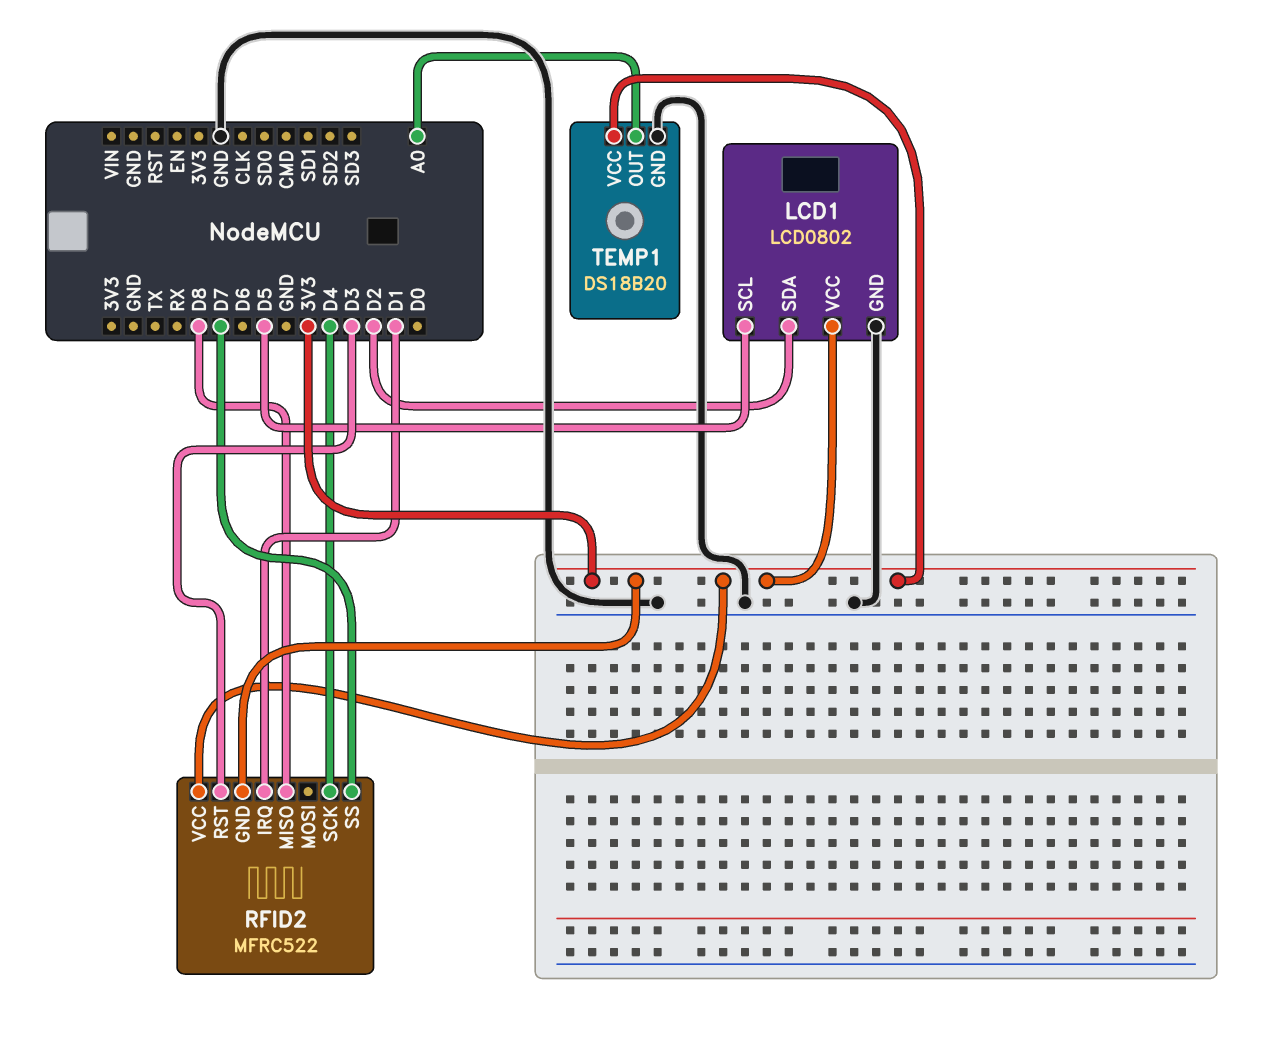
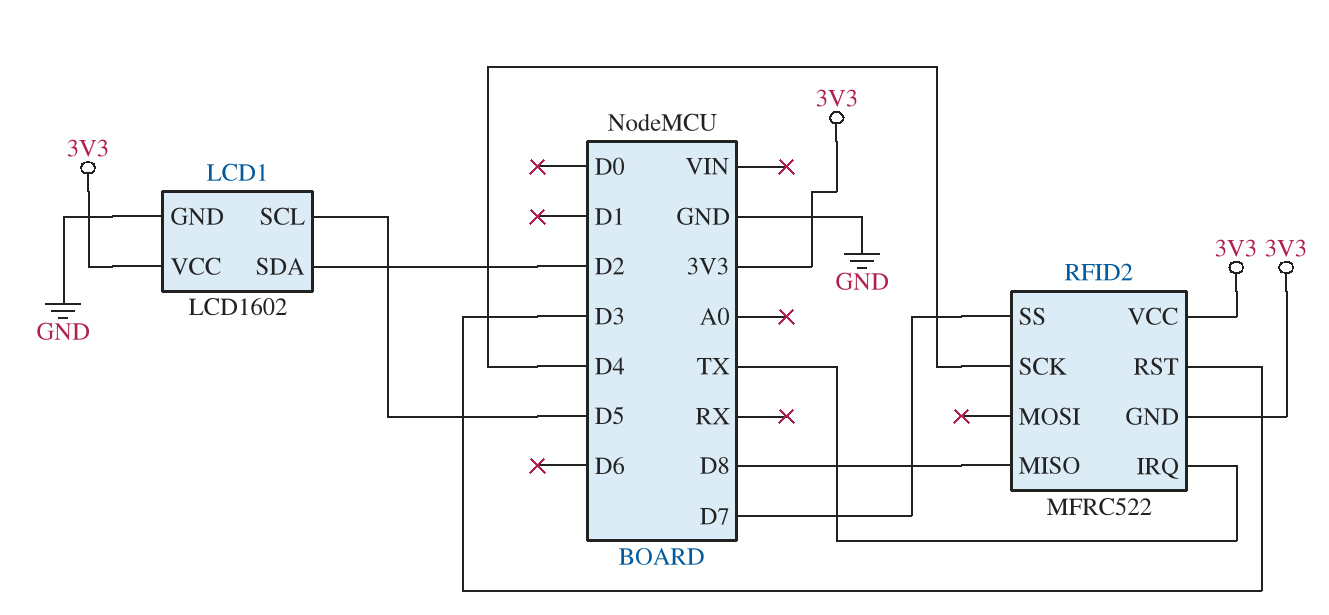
LCD1: LCD0802 -> LCD1602
RFID2 pin IRQ: D1 -> TX
TEMP1: DS18B20 -> none
TEMP1 pin GND: GND -> none
TEMP1 pin OUT: A0 -> none
TEMP1 pin VCC: 3V3 -> none

